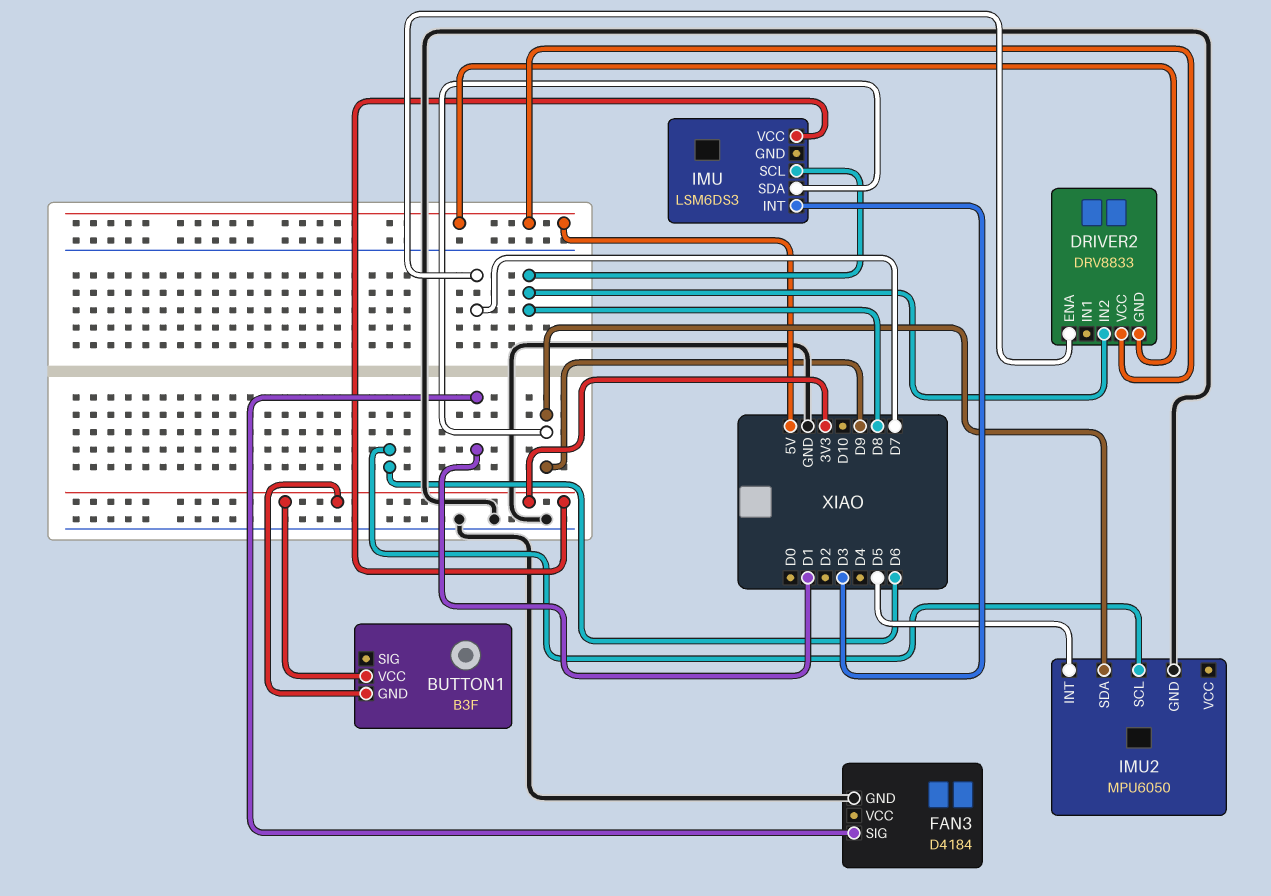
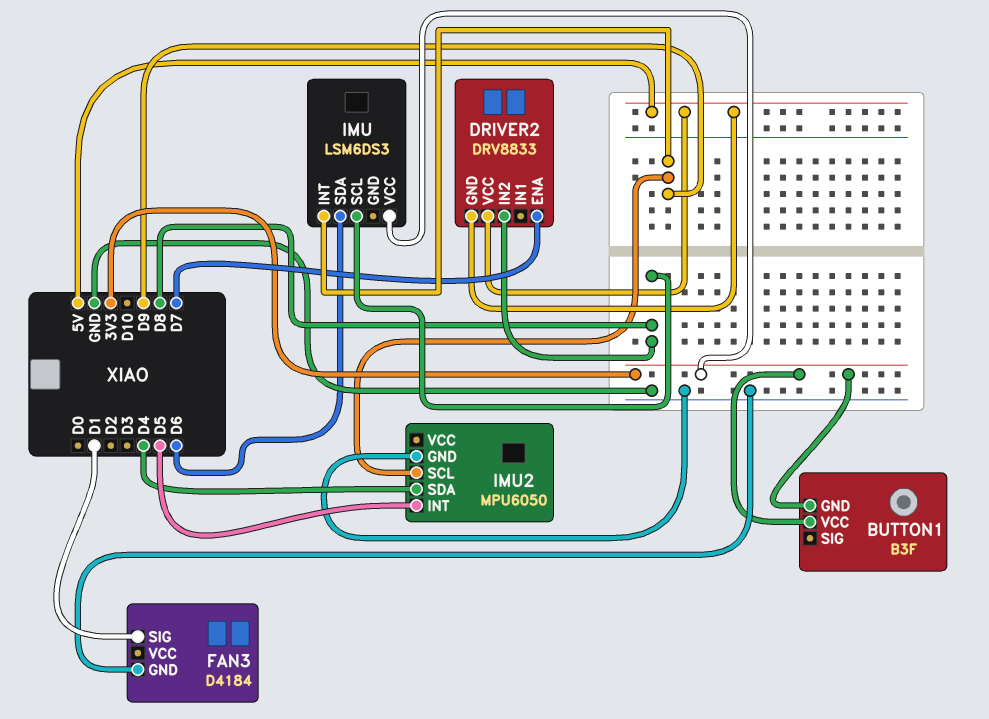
IMU pin INT: D3 -> D9
IMU pin SDA: D9 -> D6
IMU2 pin SCL: D6 -> D9
IMU2 pin SDA: D9 -> D4

